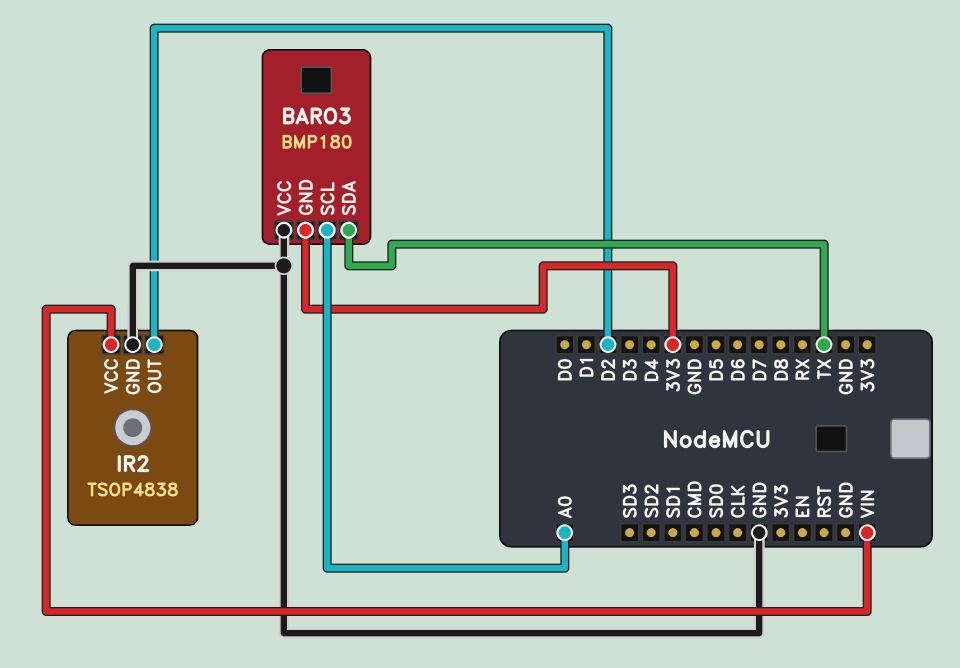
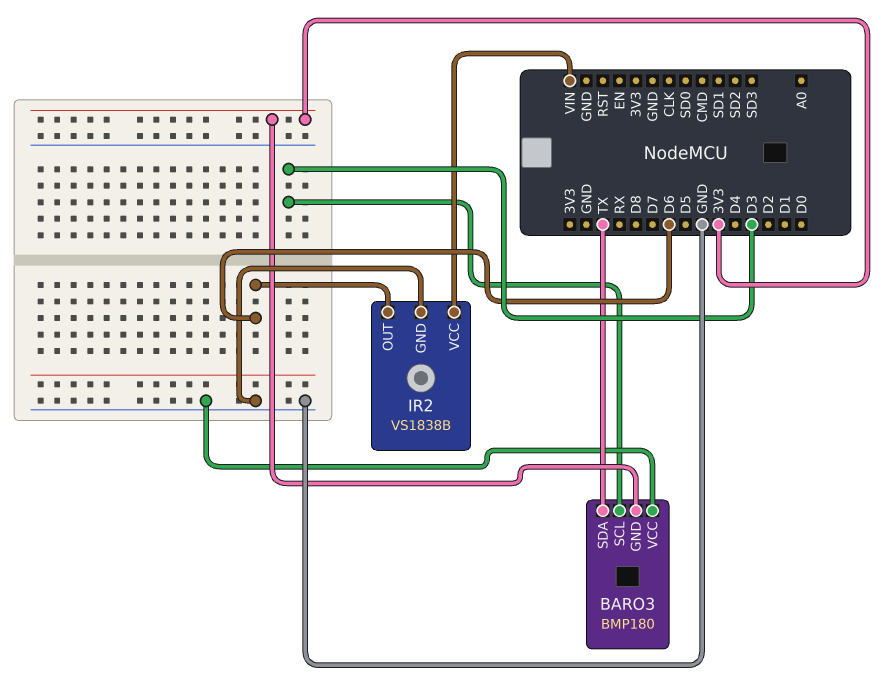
BARO3 pin SCL: A0 -> D3
IR2: TSOP4838 -> VS1838B
IR2 pin OUT: D2 -> D6

